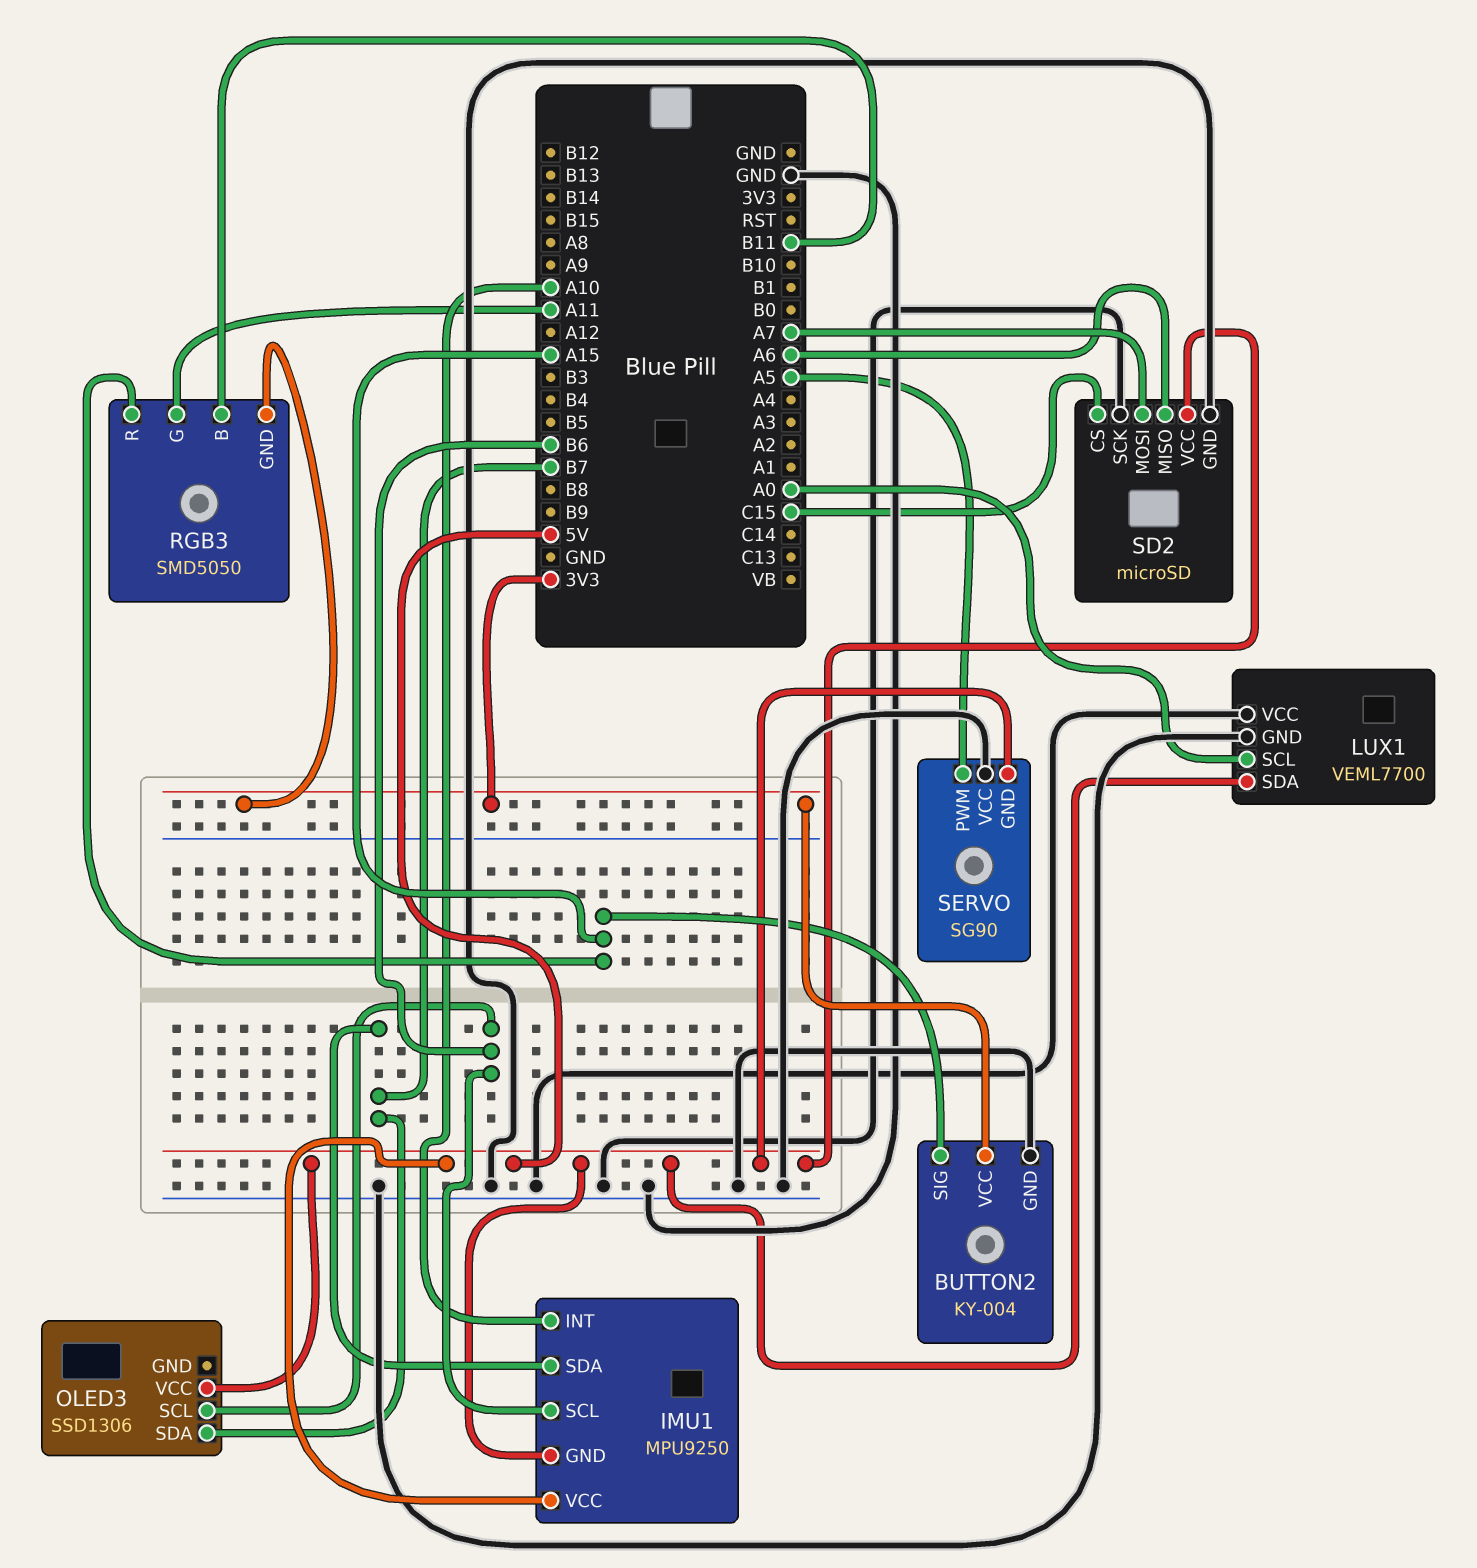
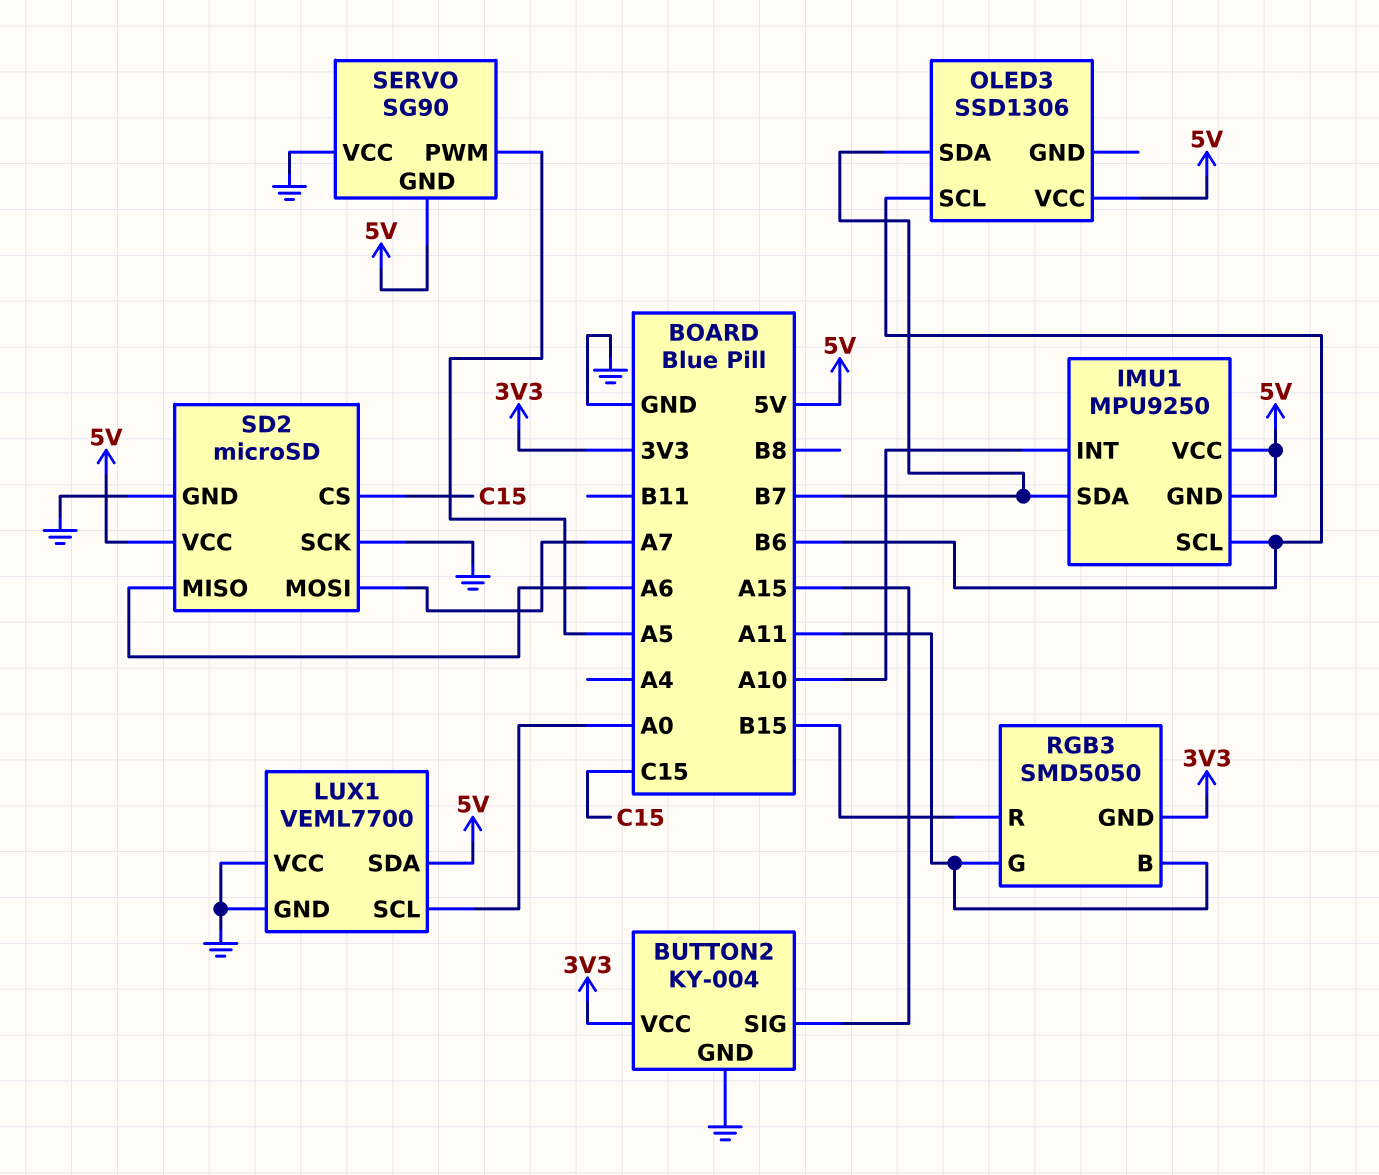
RGB3 pin B: B11 -> A11
RGB3 pin R: A15 -> B15

